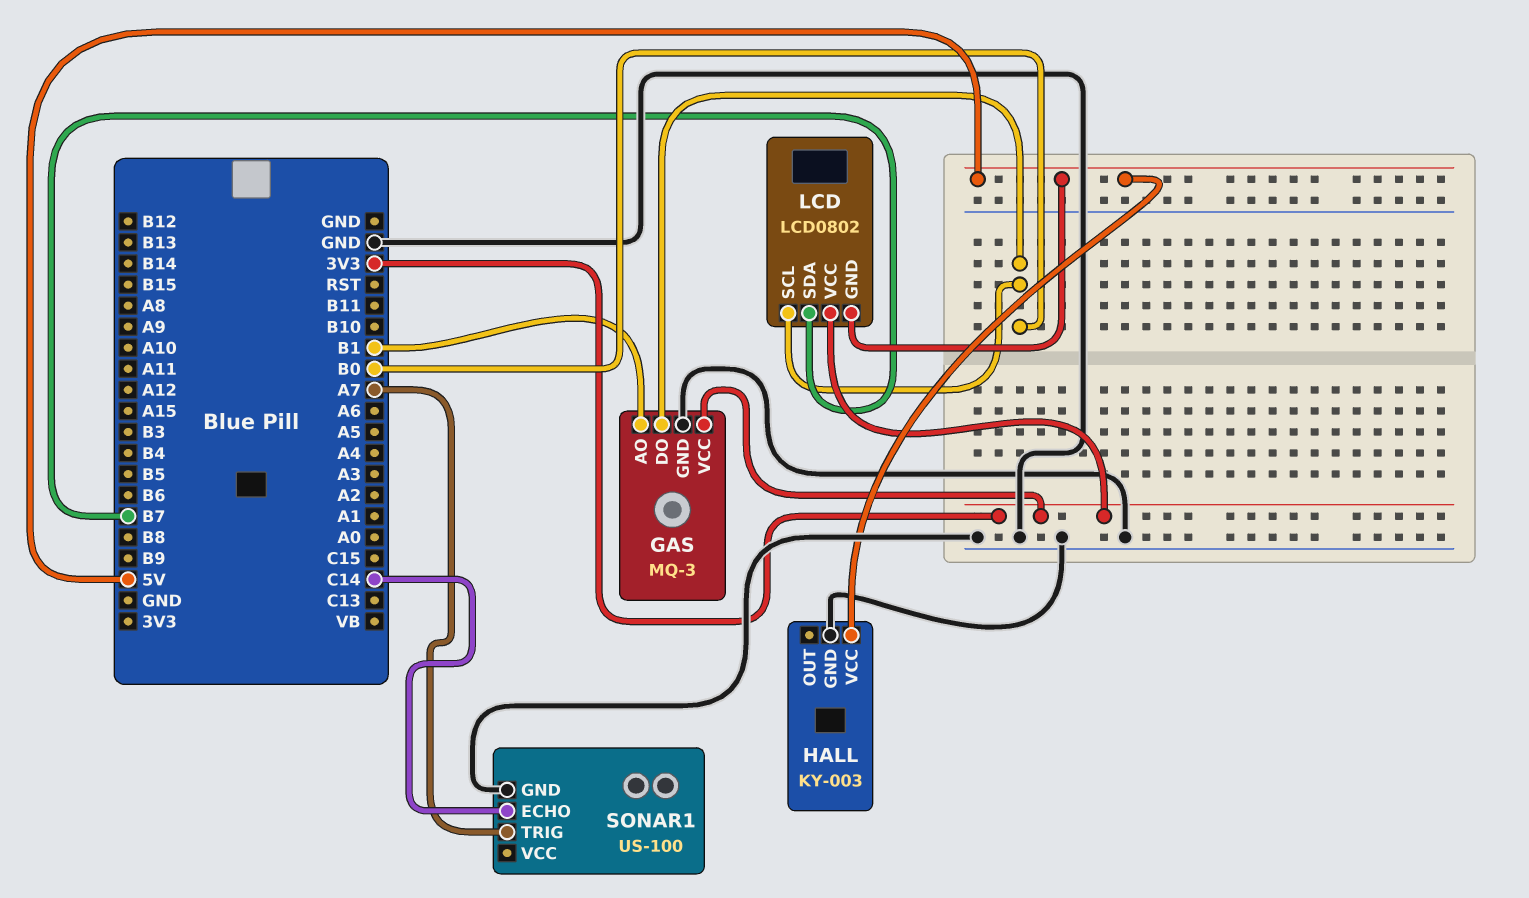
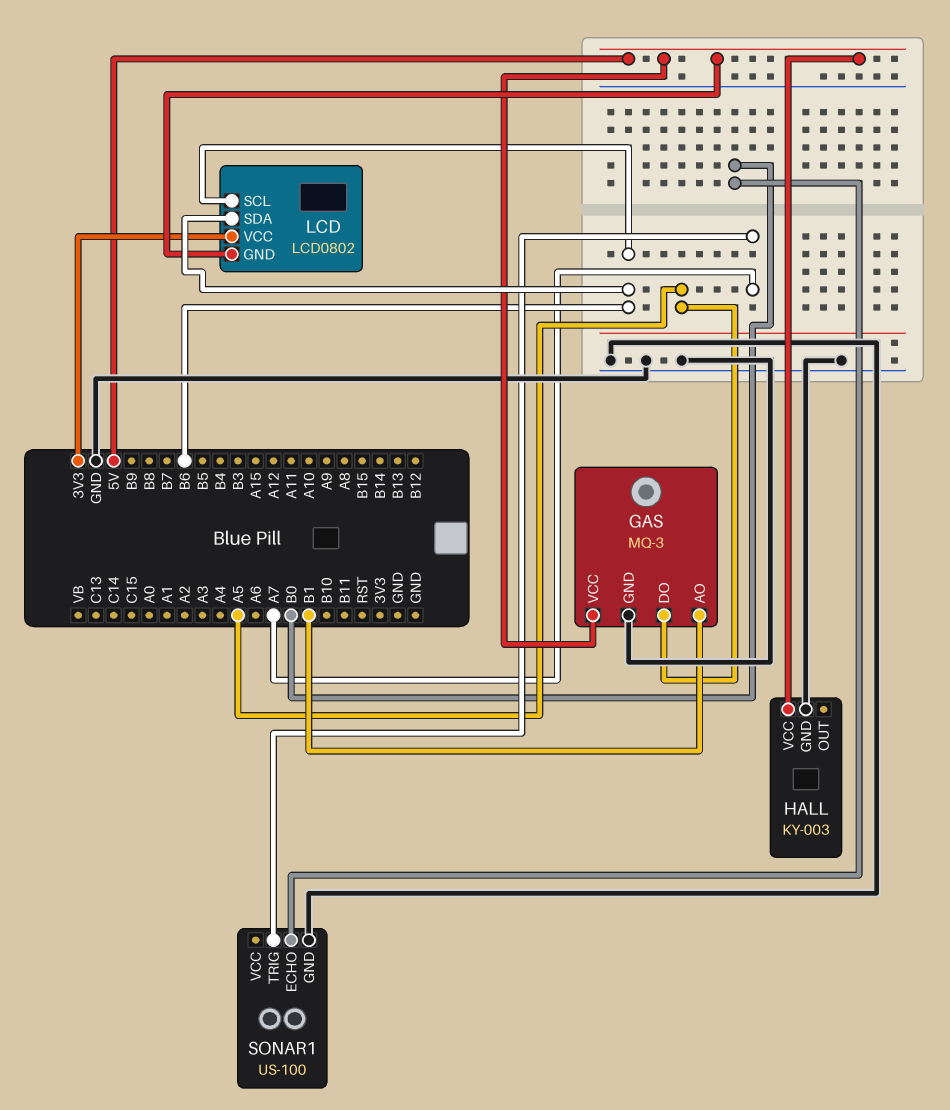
GAS pin DO: B0 -> A5
GAS pin VCC: 3V3 -> 5V
LCD pin SCL: B0 -> B6
LCD pin SDA: B7 -> B6
SONAR1 pin ECHO: C14 -> B0

